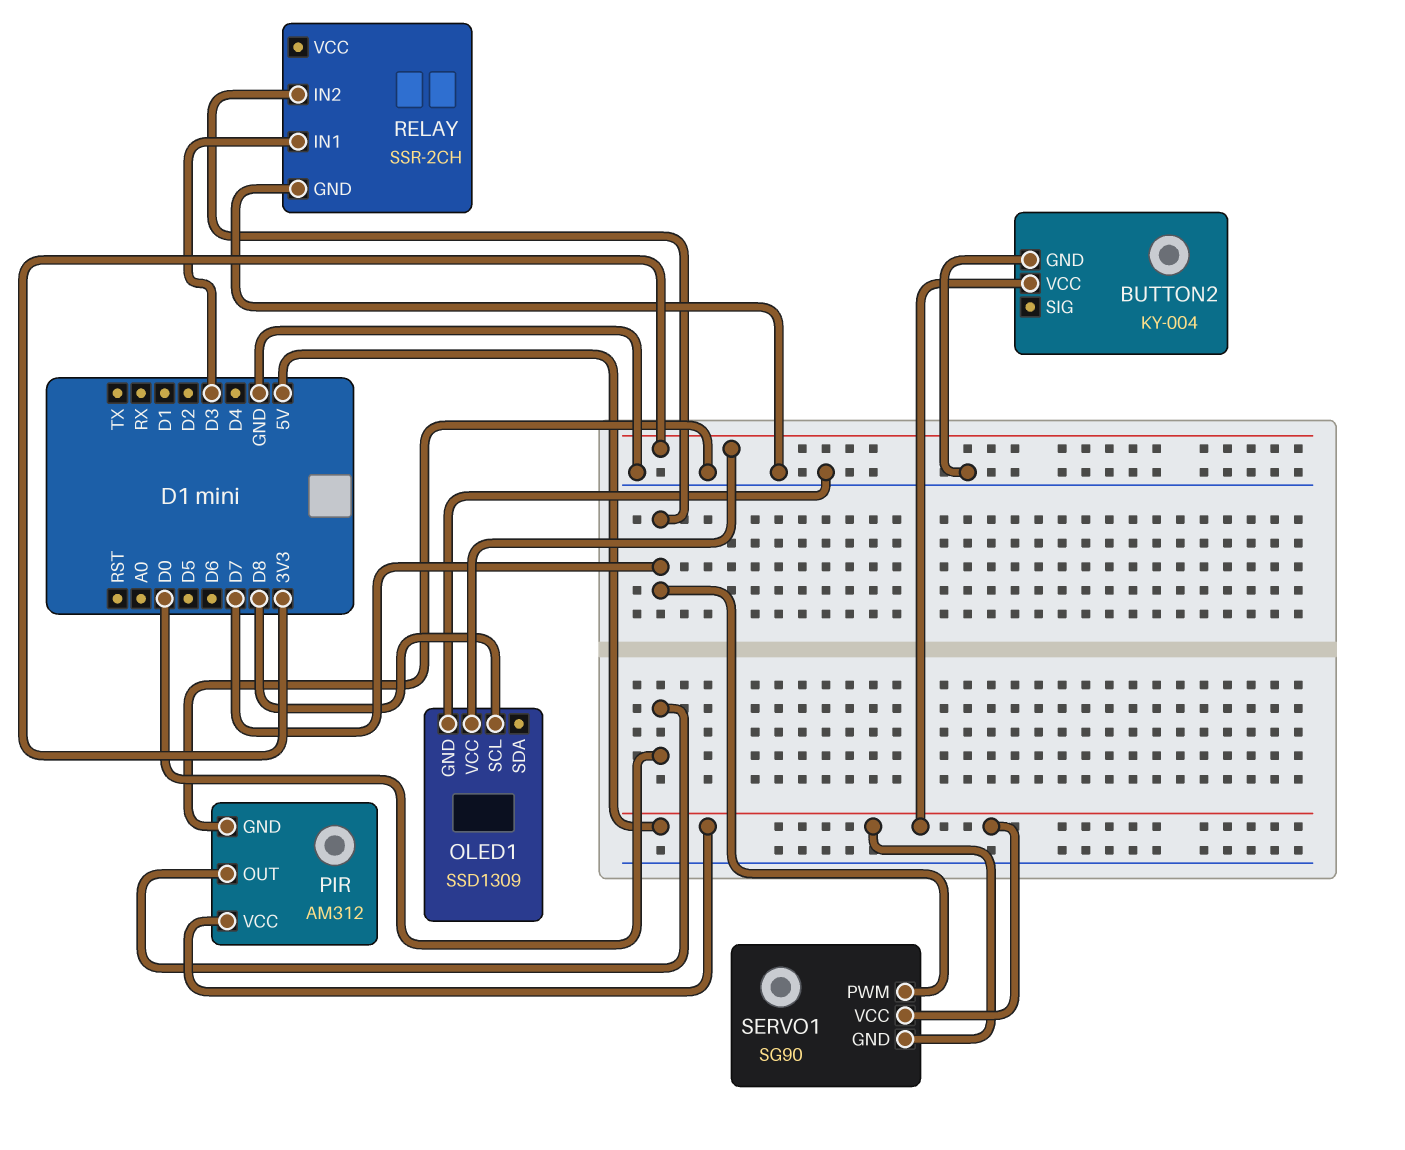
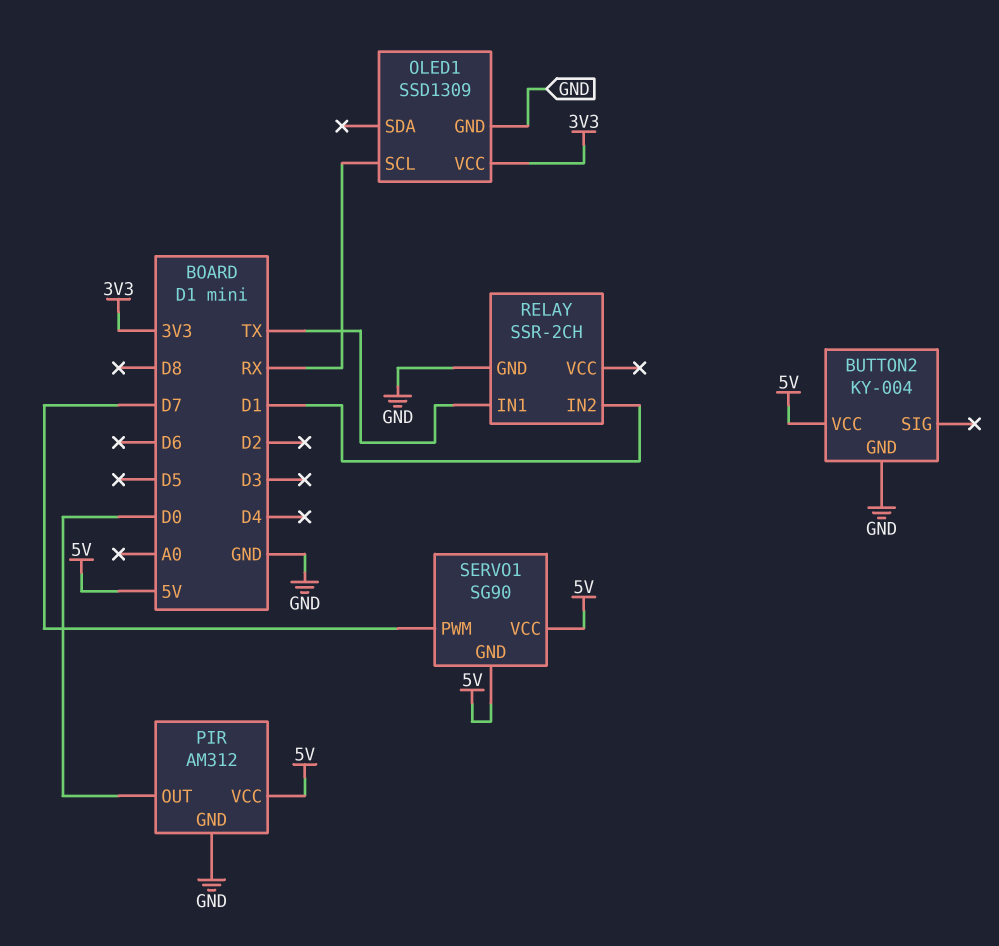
OLED1 pin SCL: D8 -> RX
RELAY pin IN1: D3 -> TX
RELAY pin IN2: D7 -> D1

